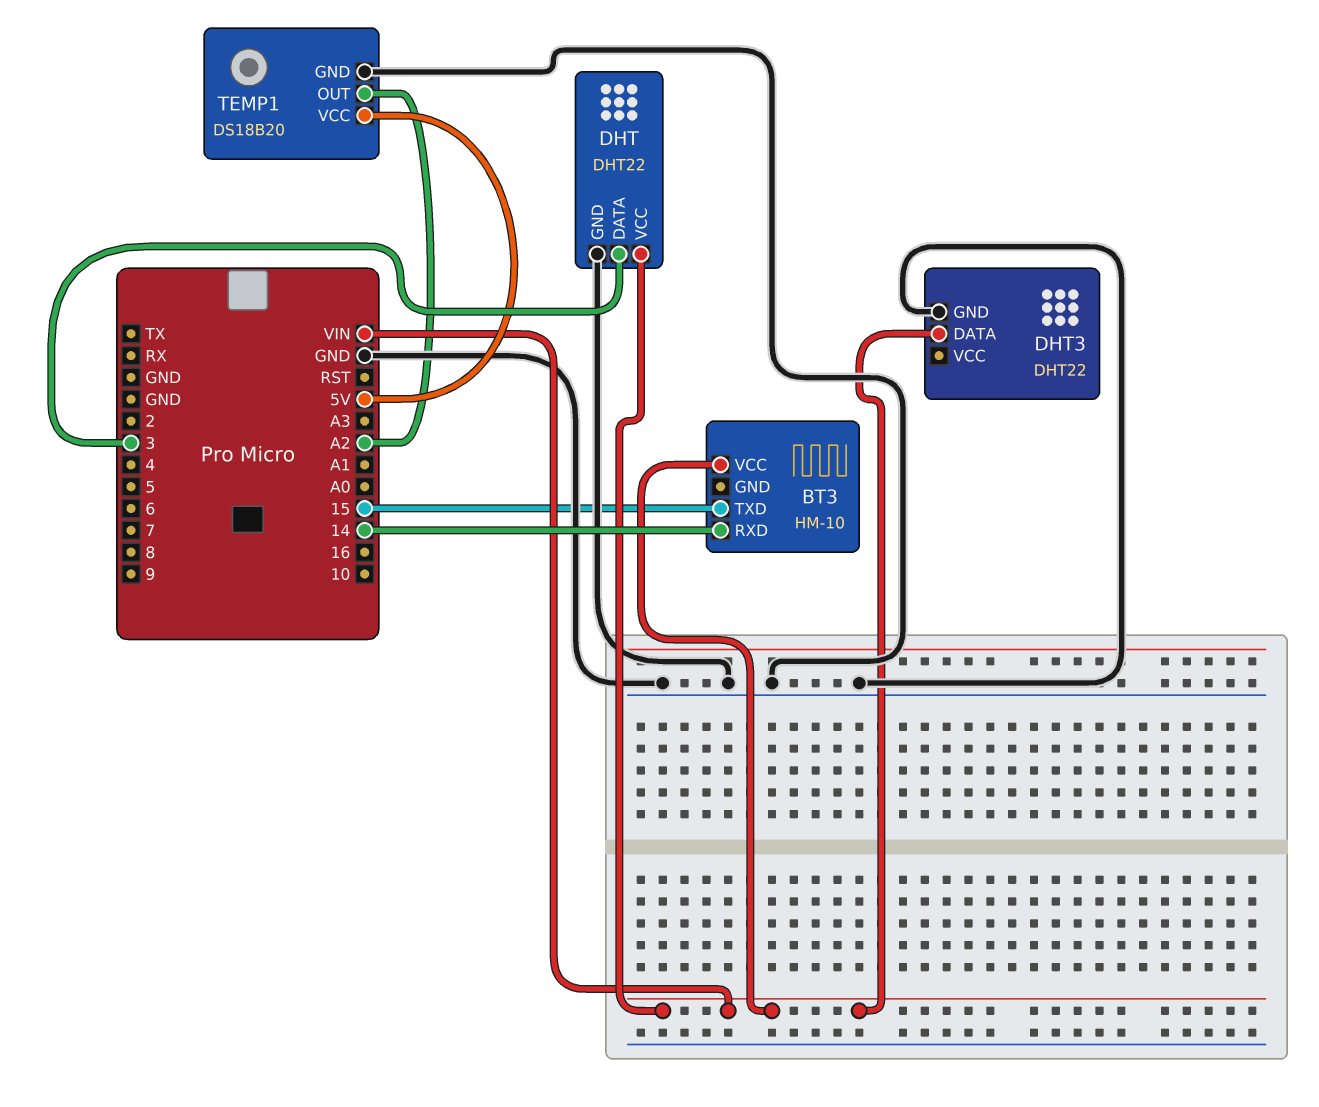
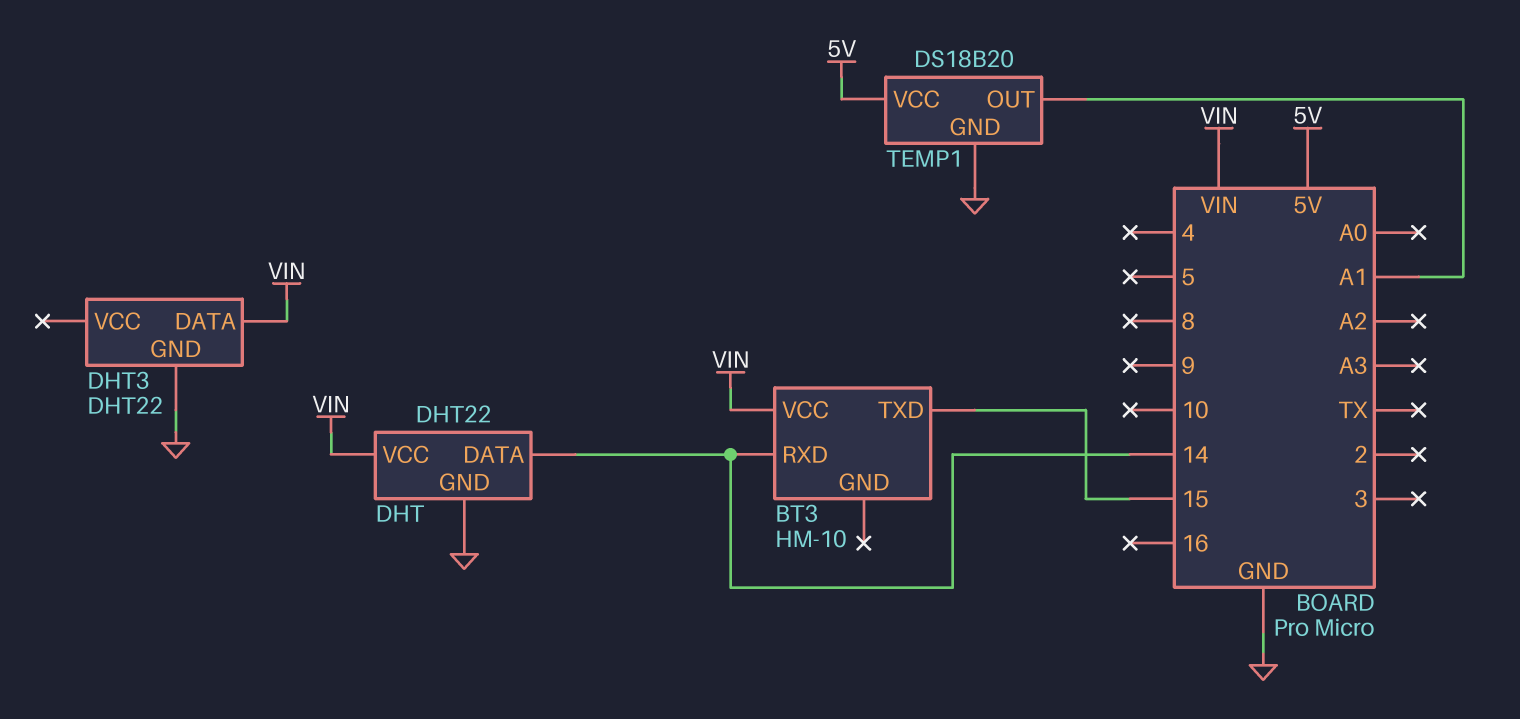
DHT pin DATA: 3 -> 14
TEMP1 pin OUT: A2 -> A1

